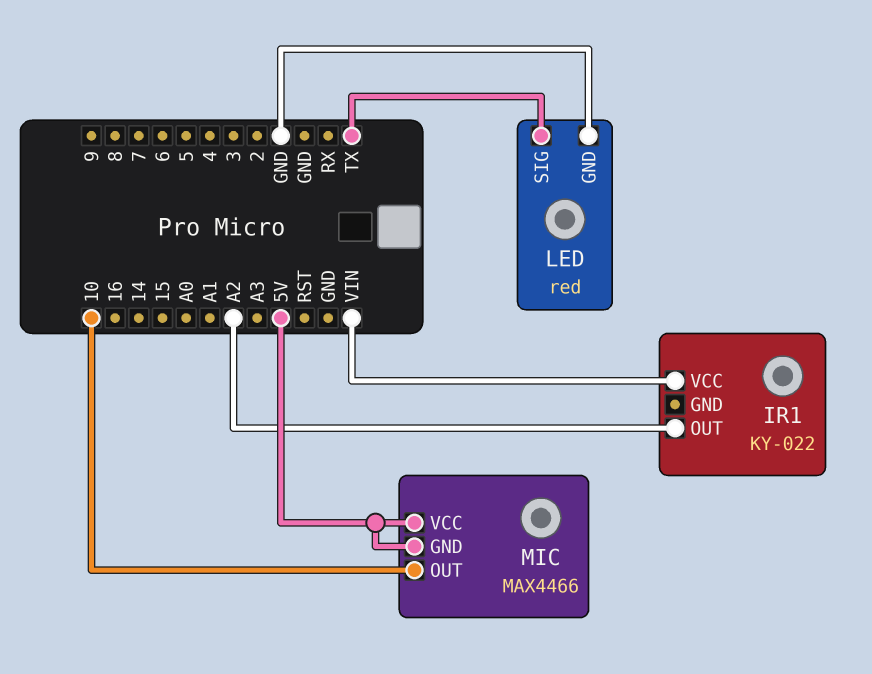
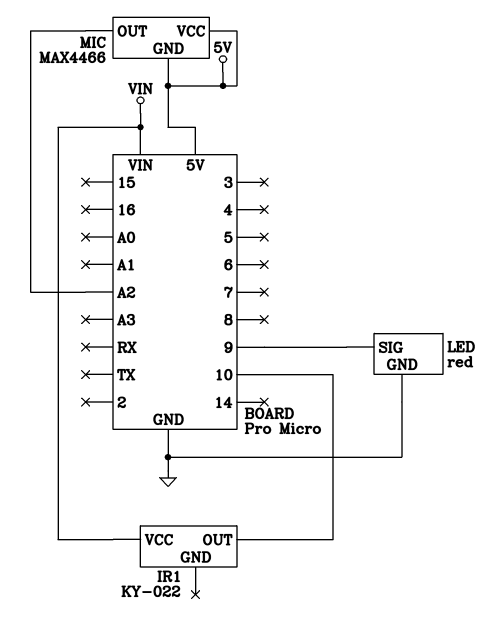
IR1 pin OUT: A2 -> 10
LED pin SIG: TX -> 9
MIC pin OUT: 10 -> A2

